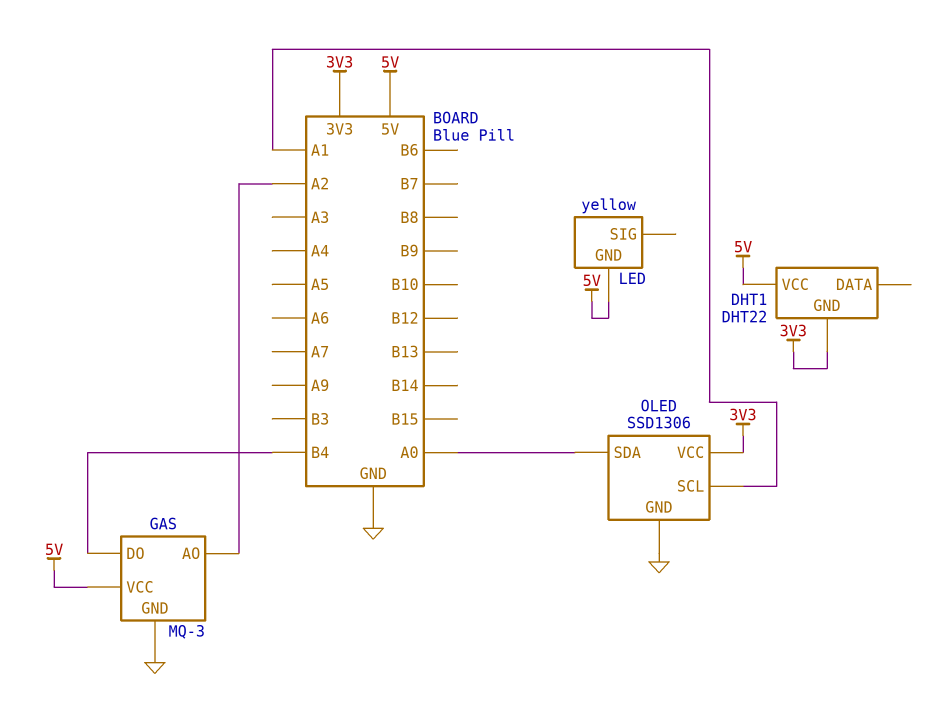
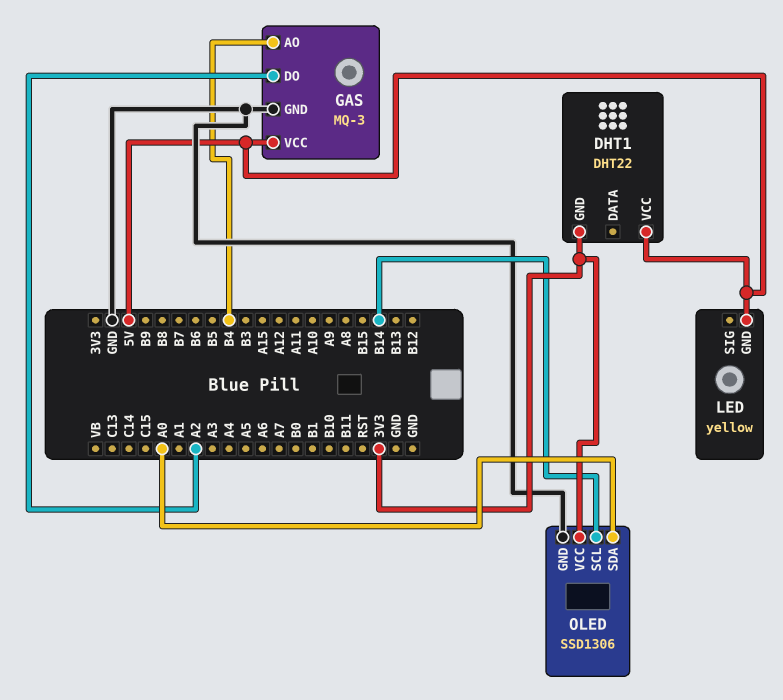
GAS pin AO: A2 -> B4
GAS pin DO: B4 -> A2
OLED pin SCL: A1 -> B14

